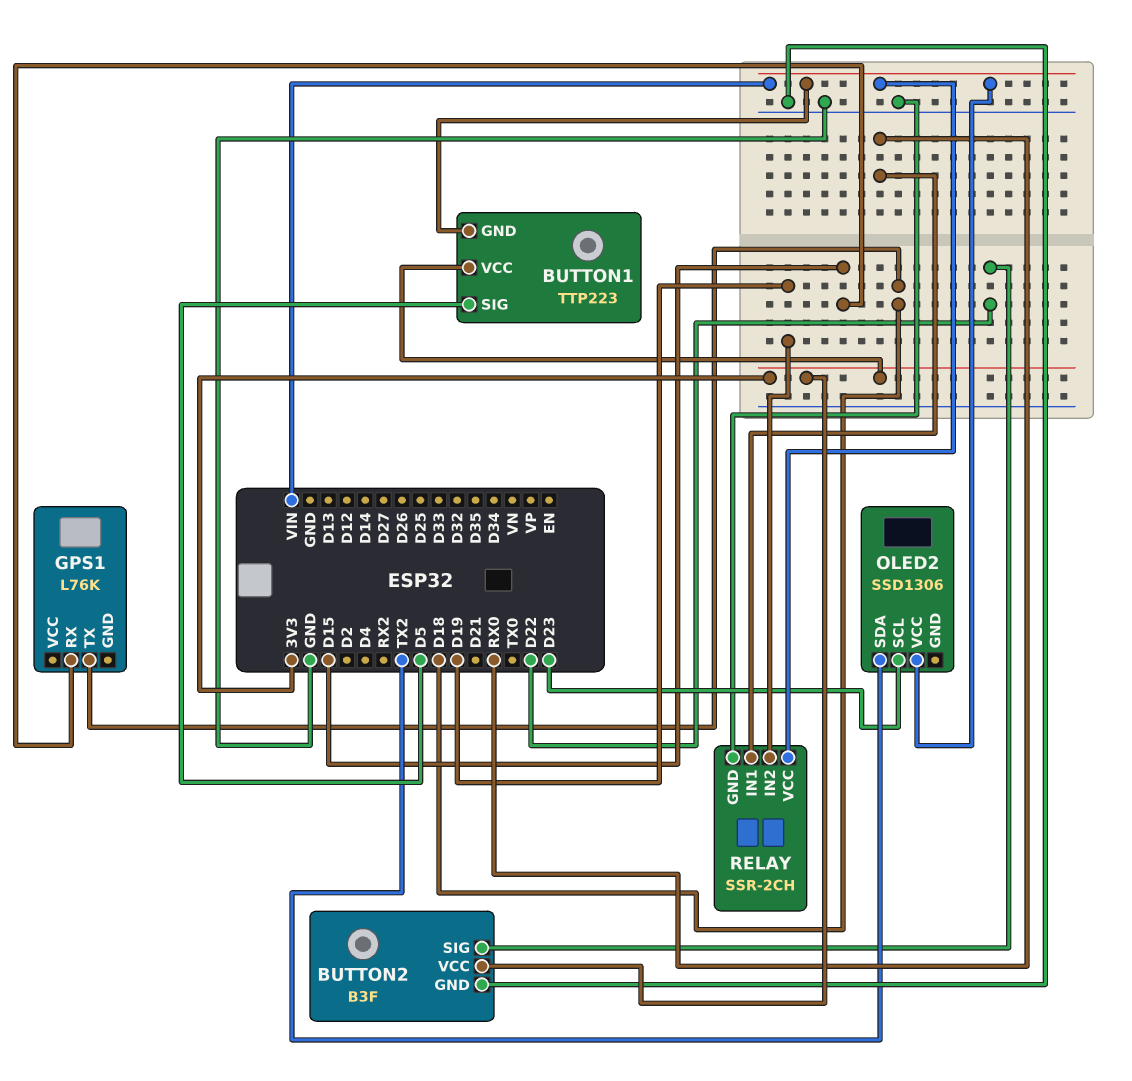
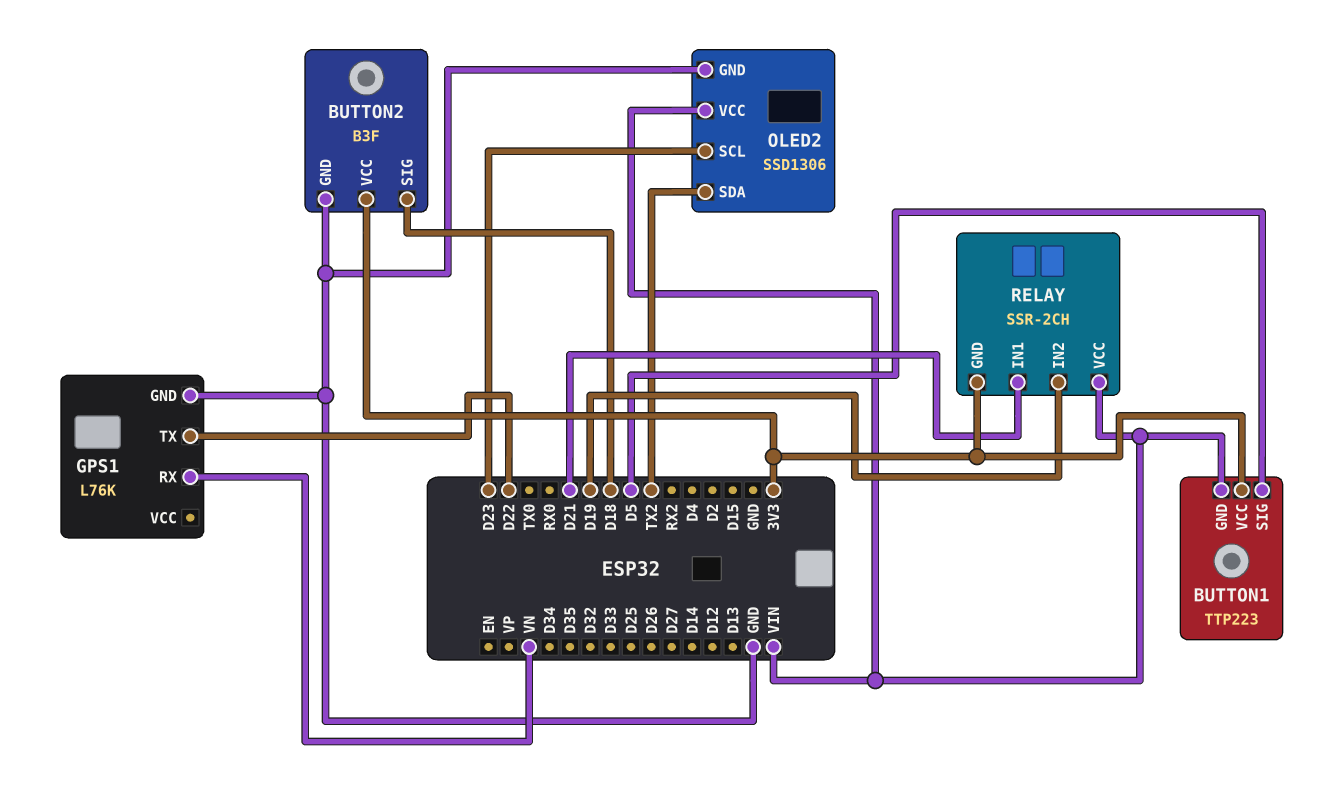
BUTTON2 pin SIG: D22 -> D18
GPS1 pin GND: none -> GND
GPS1 pin RX: D15 -> VN
GPS1 pin TX: D18 -> D22
OLED2 pin GND: none -> GND
RELAY pin GND: GND -> 3V3
RELAY pin IN1: RX0 -> D21

